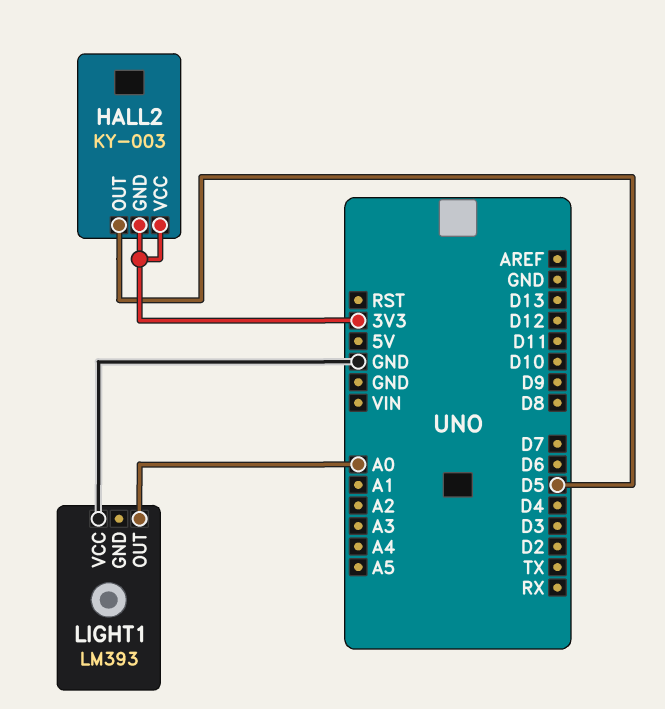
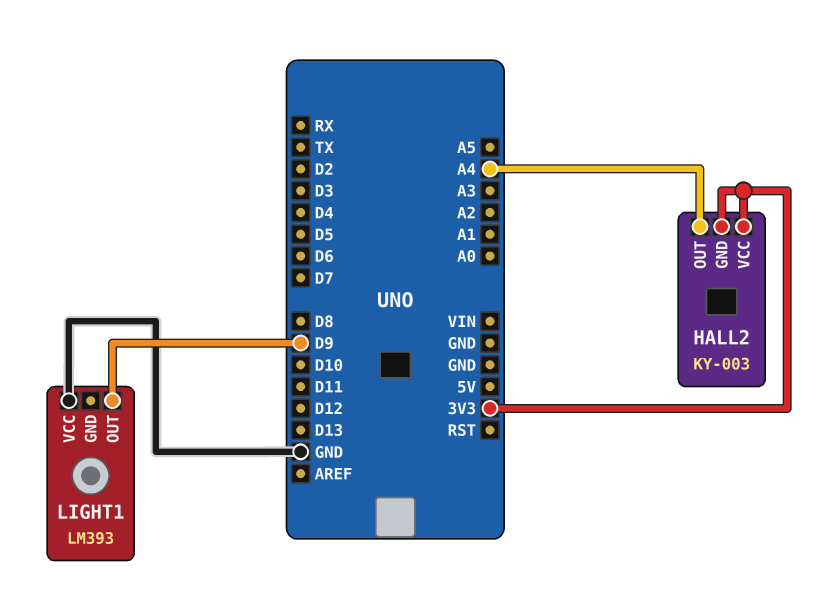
HALL2 pin OUT: D5 -> A4
LIGHT1 pin OUT: A0 -> D9

